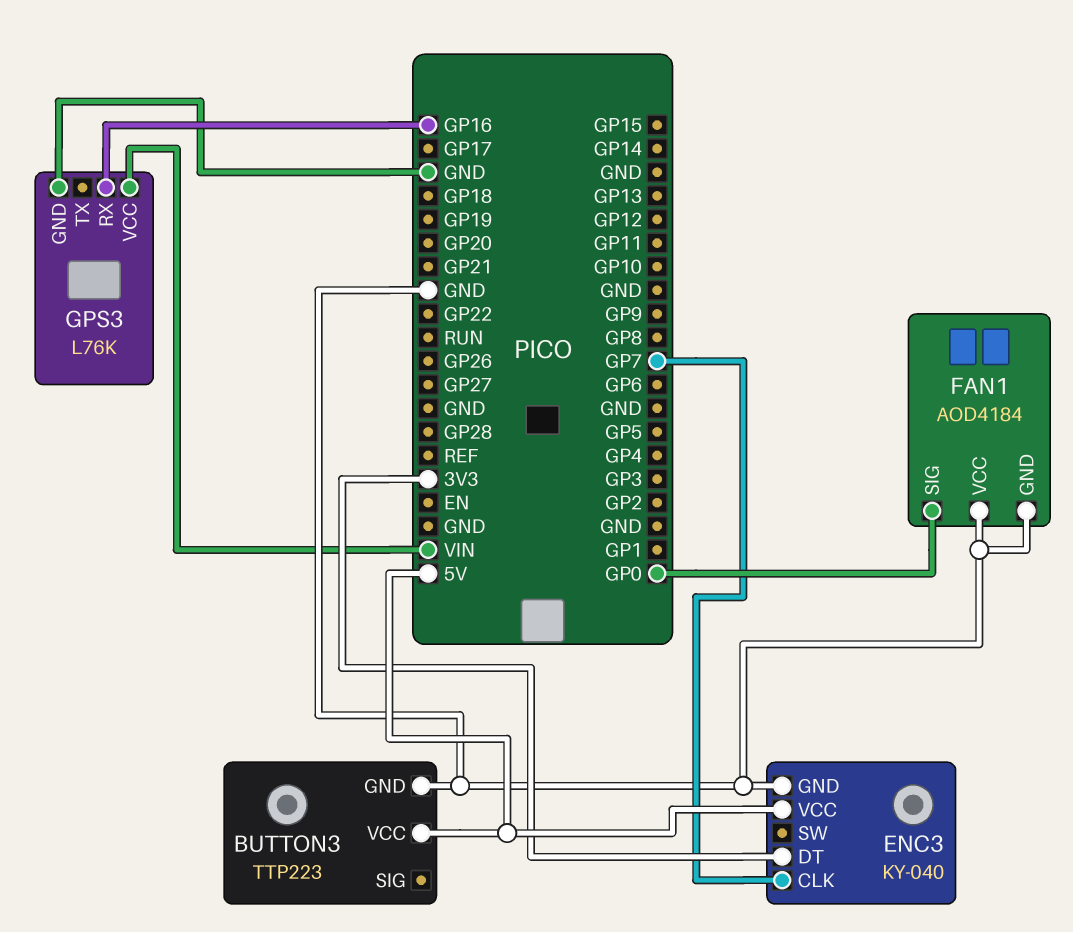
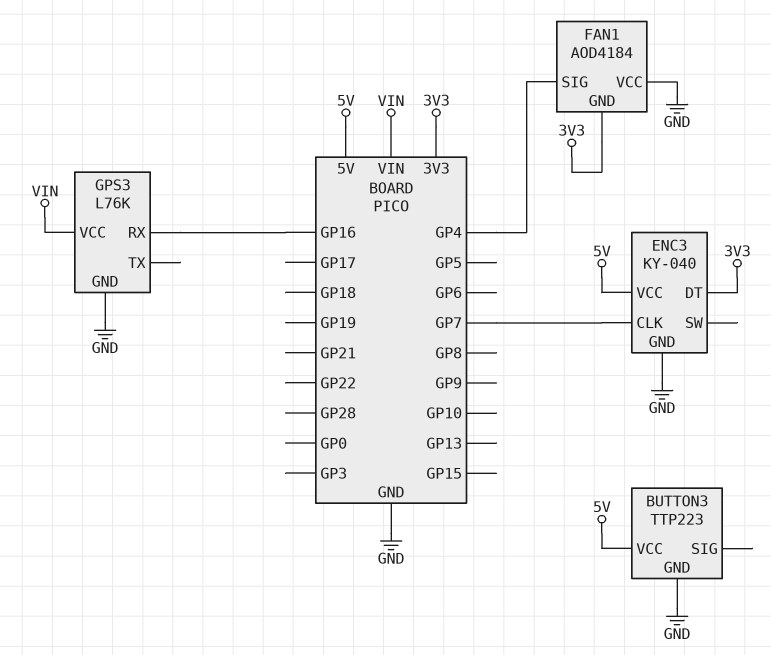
FAN1 pin GND: GND -> 3V3
FAN1 pin SIG: GP0 -> GP4

